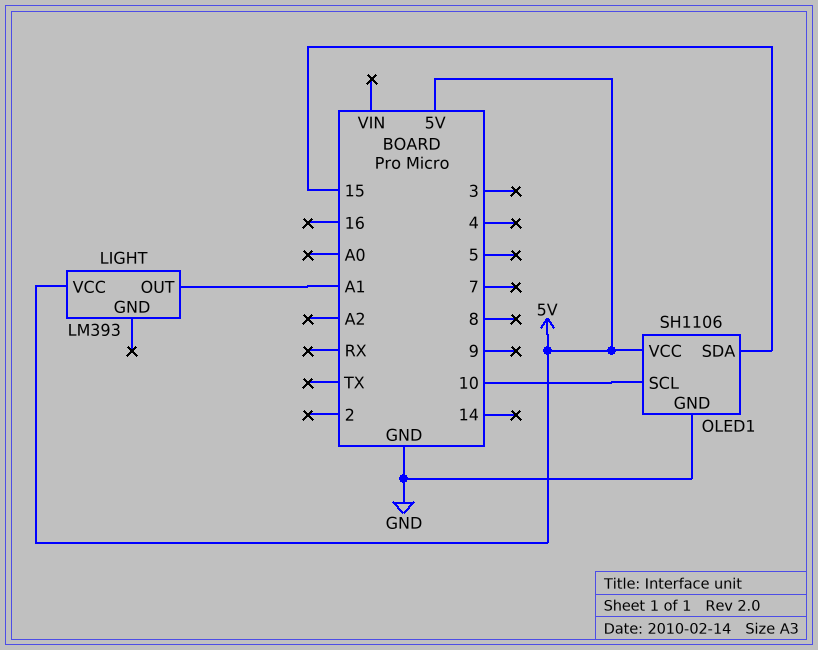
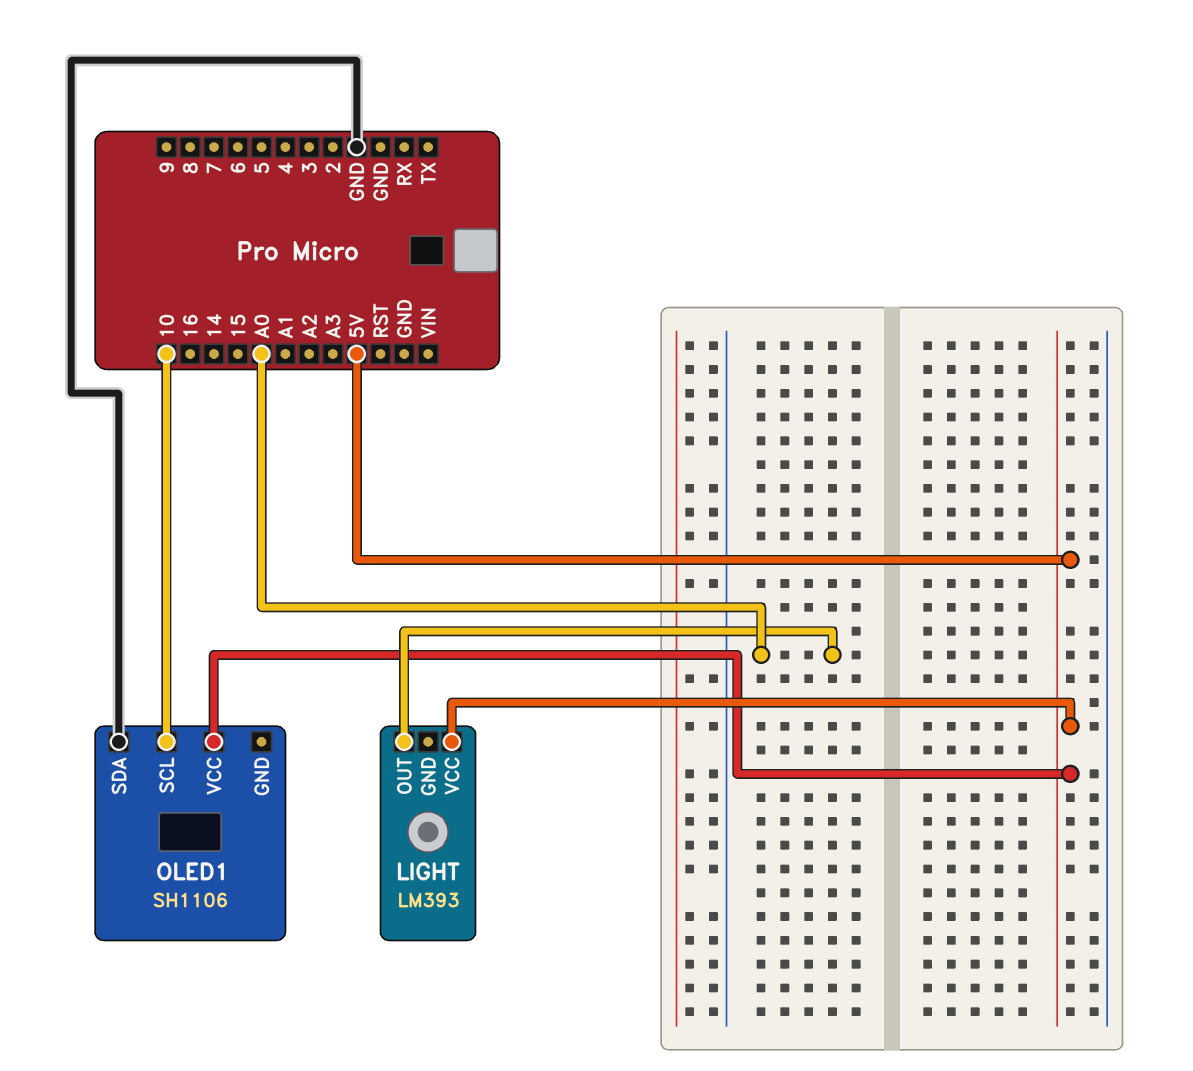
LIGHT pin OUT: A1 -> A0
OLED1 pin GND: GND -> none
OLED1 pin SDA: 15 -> GND

